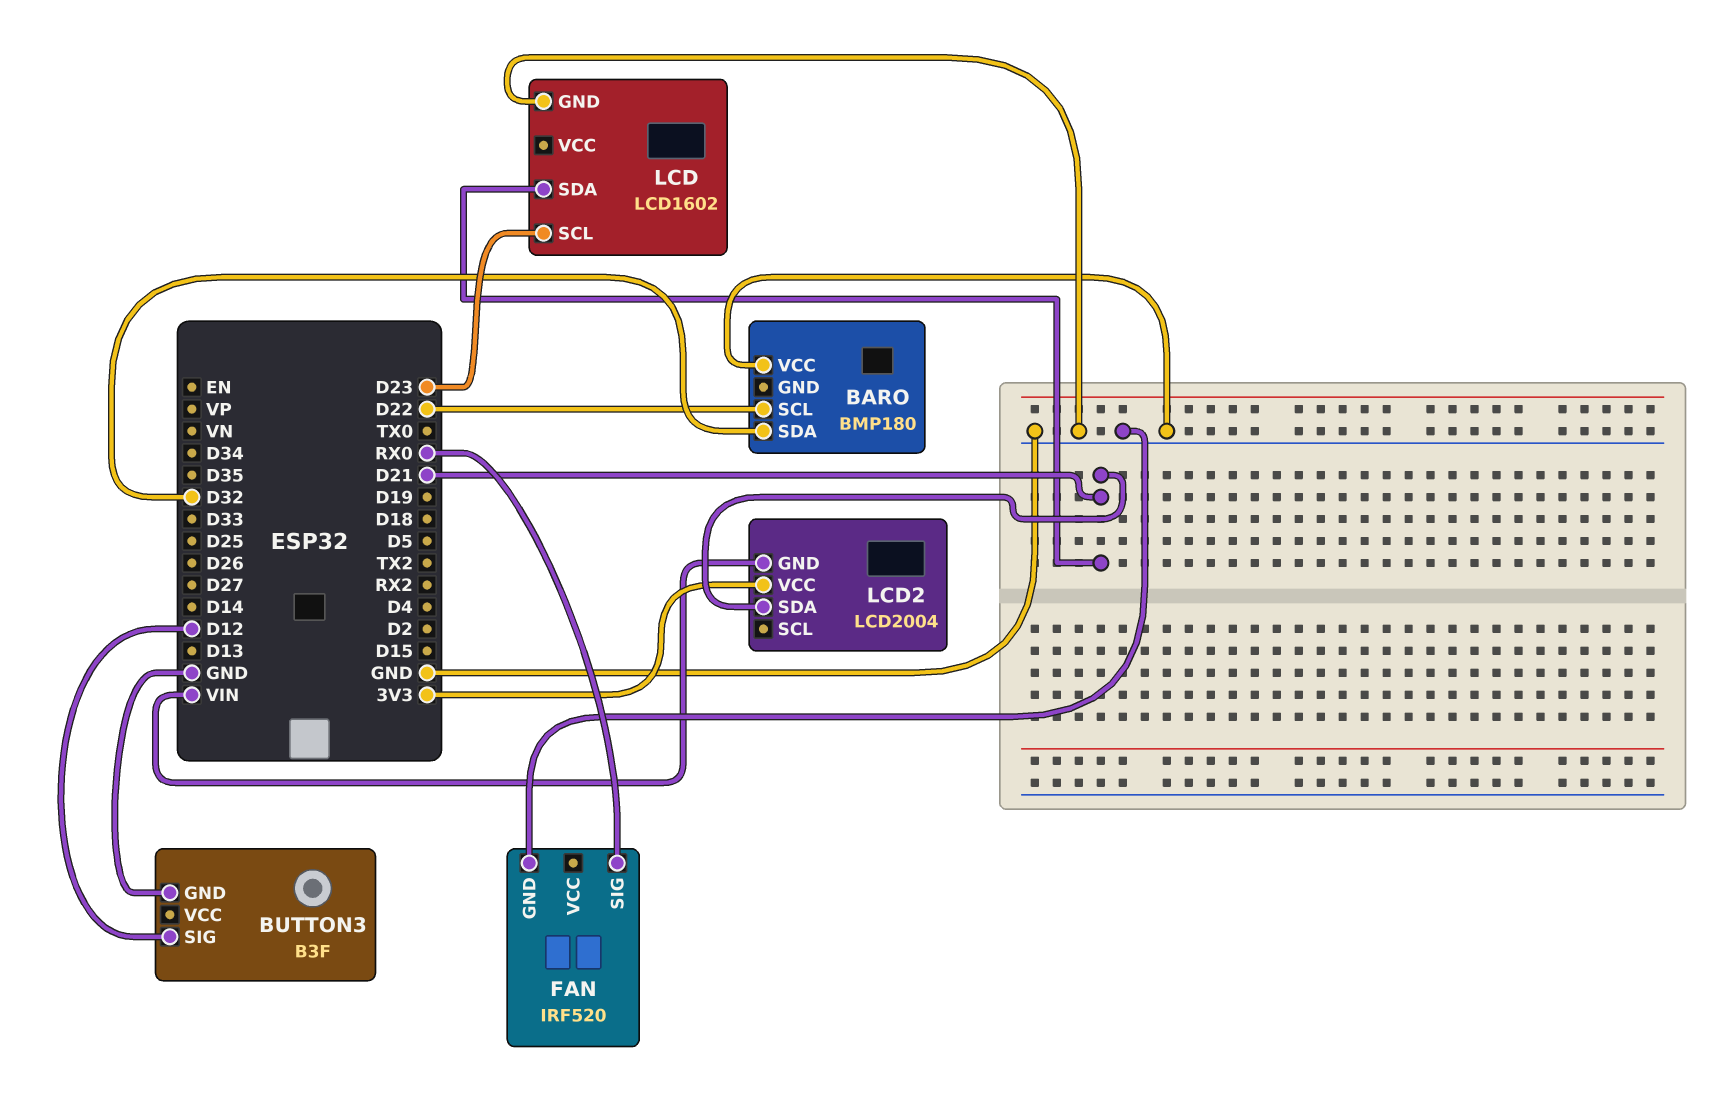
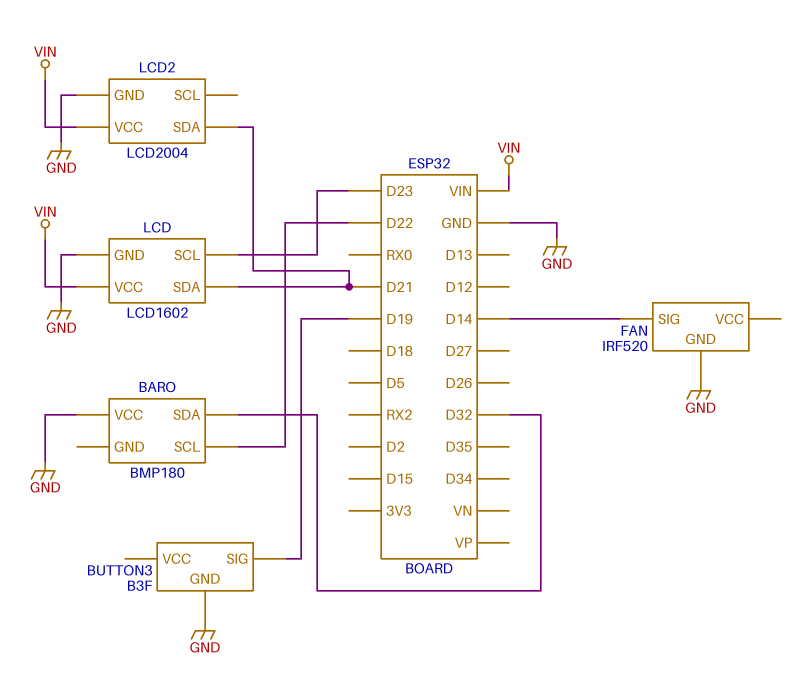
BUTTON3 pin SIG: D12 -> D19
FAN pin SIG: RX0 -> D14
LCD pin VCC: none -> VIN
LCD2 pin GND: VIN -> GND
LCD2 pin VCC: 3V3 -> VIN

